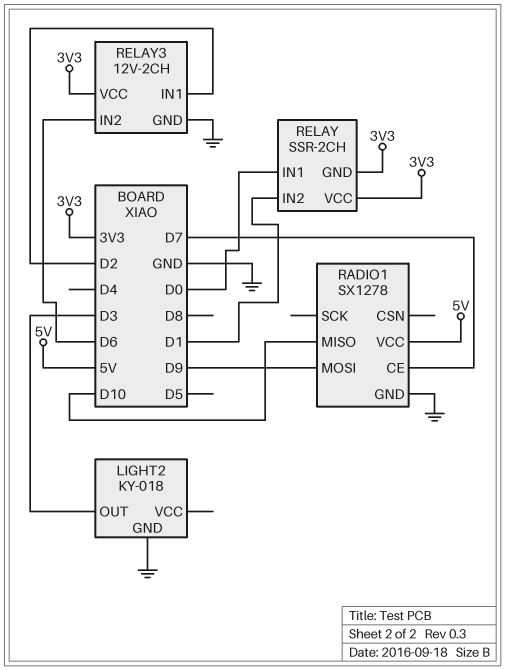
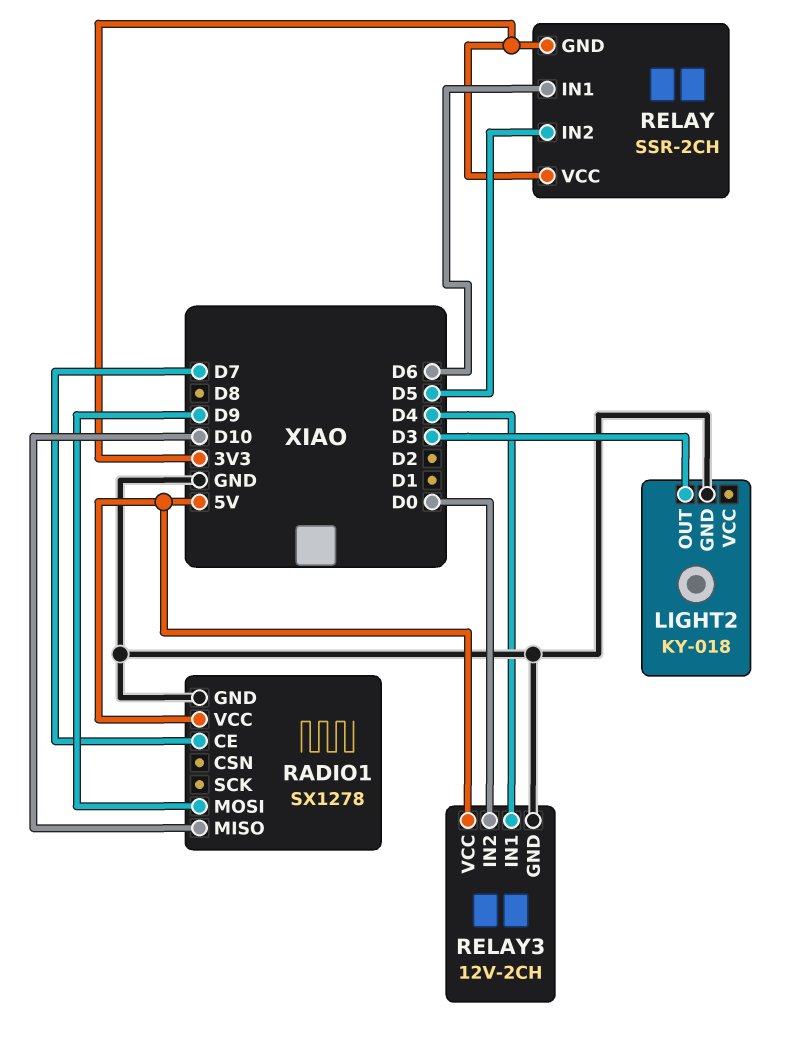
RELAY pin IN1: D0 -> D6
RELAY pin IN2: D1 -> D5
RELAY3 pin IN1: D2 -> D4
RELAY3 pin IN2: D6 -> D0
RELAY3 pin VCC: 3V3 -> 5V

